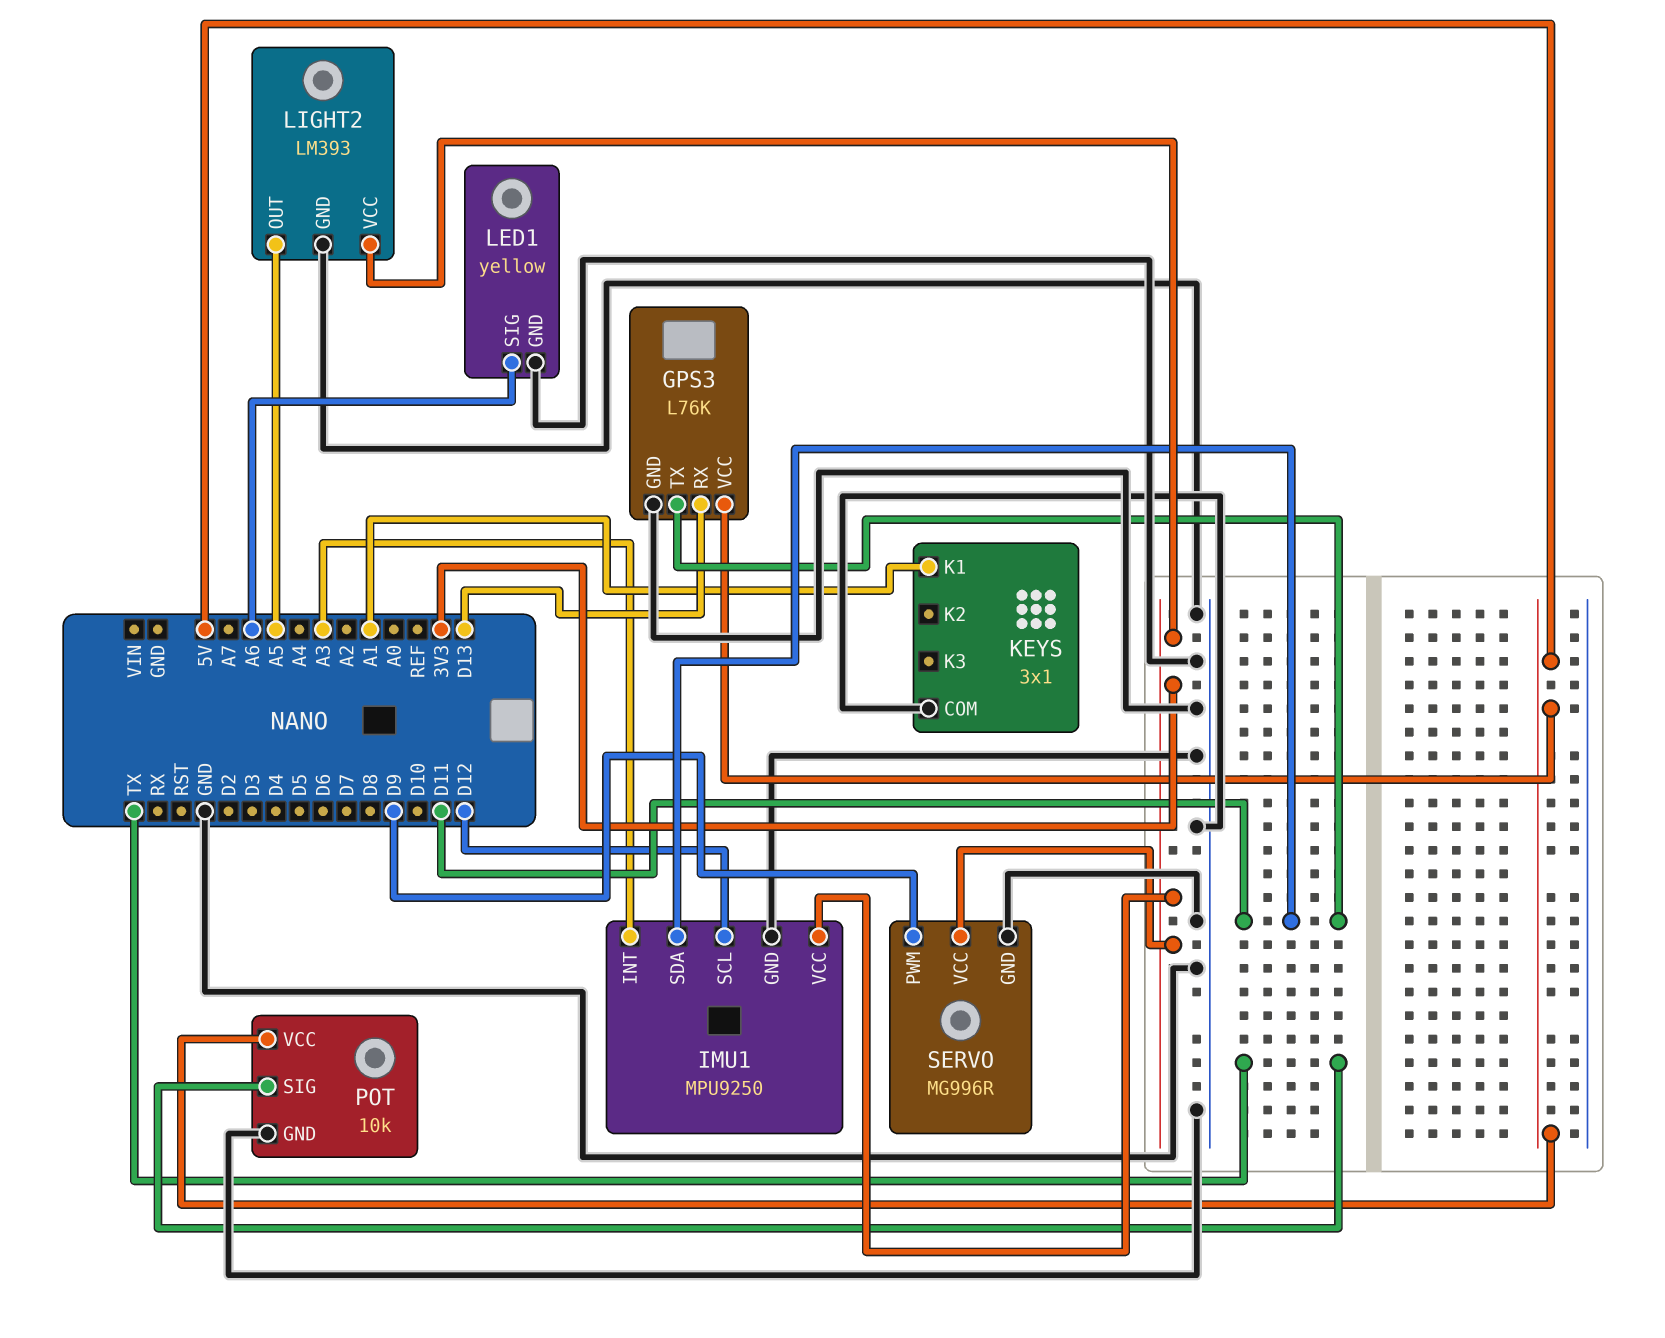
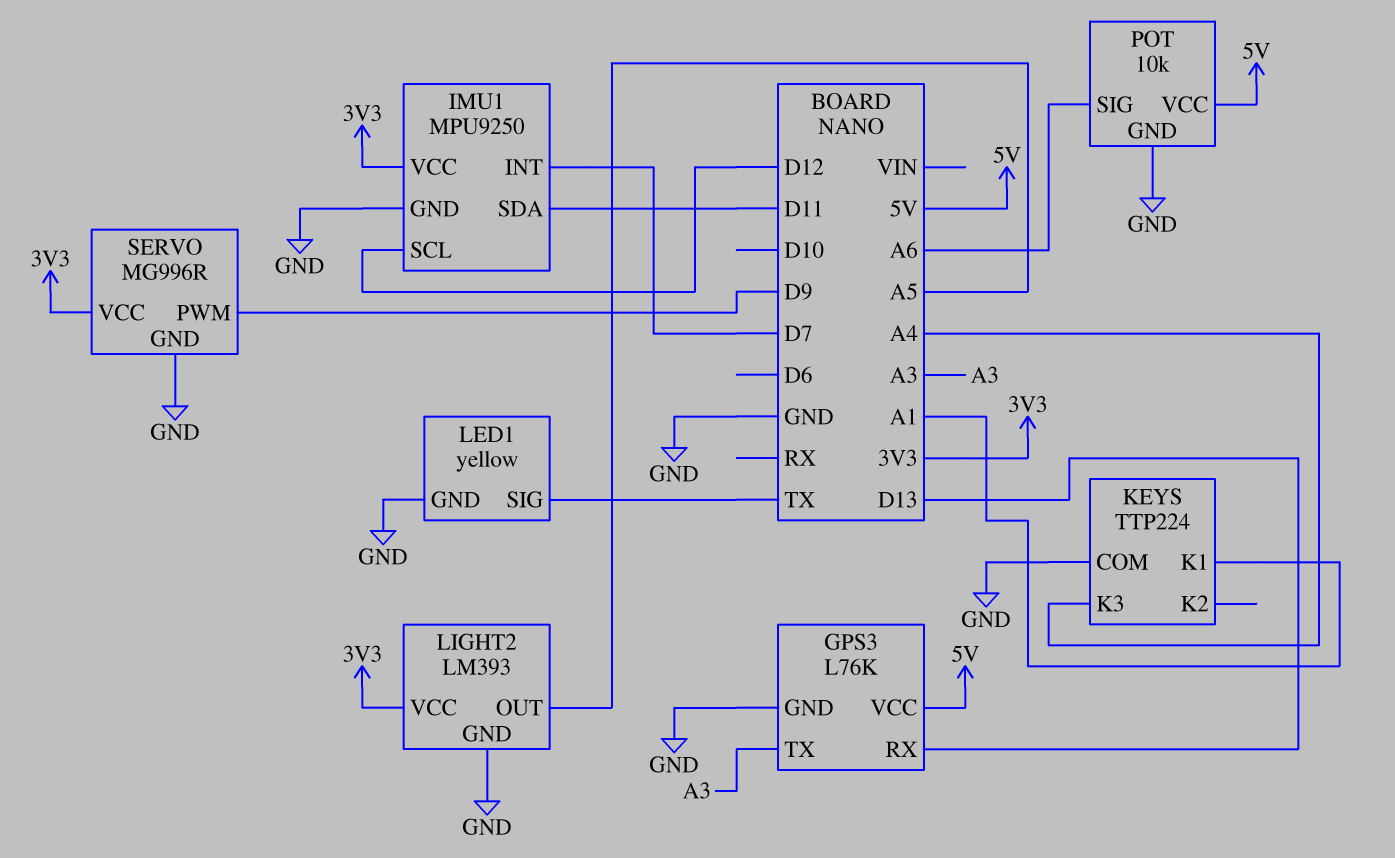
GPS3 pin TX: D11 -> A3
IMU1 pin INT: A3 -> D7
KEYS: 3x1 -> TTP224
KEYS pin K3: none -> A4
LED1 pin SIG: A6 -> TX
POT pin SIG: TX -> A6

